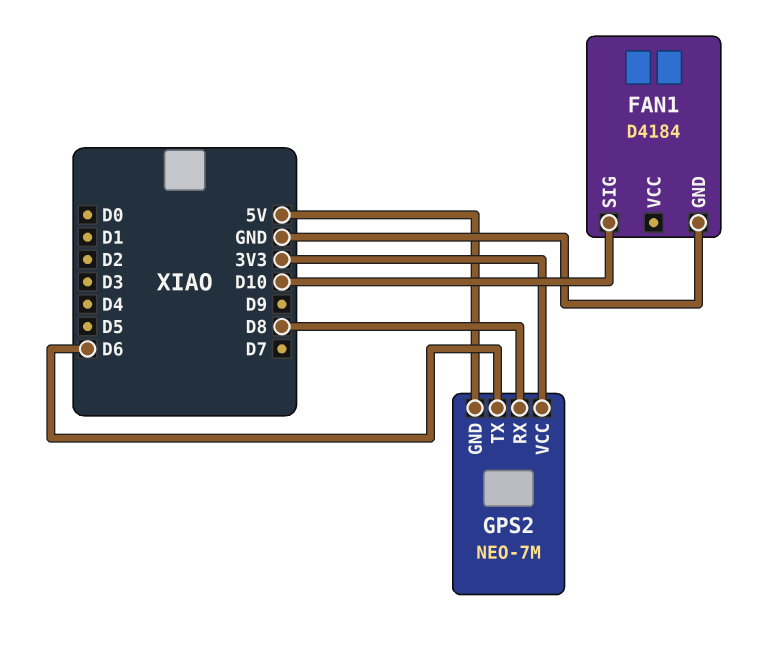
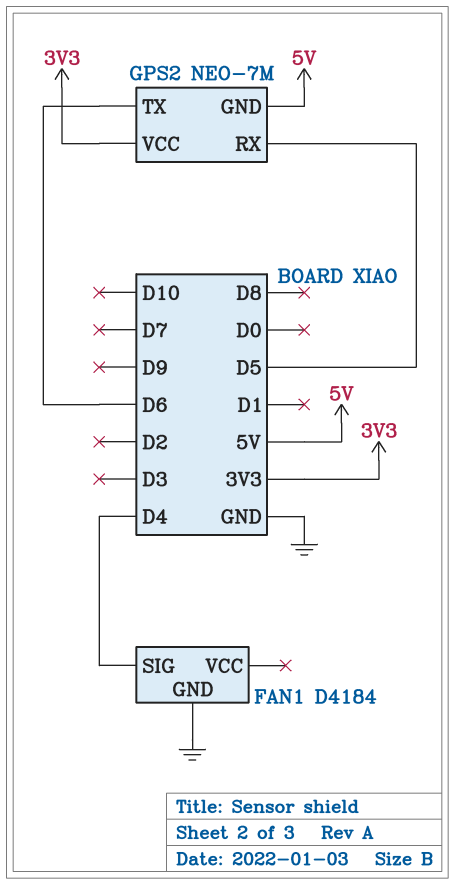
FAN1 pin SIG: D10 -> D4
GPS2 pin RX: D8 -> D5

